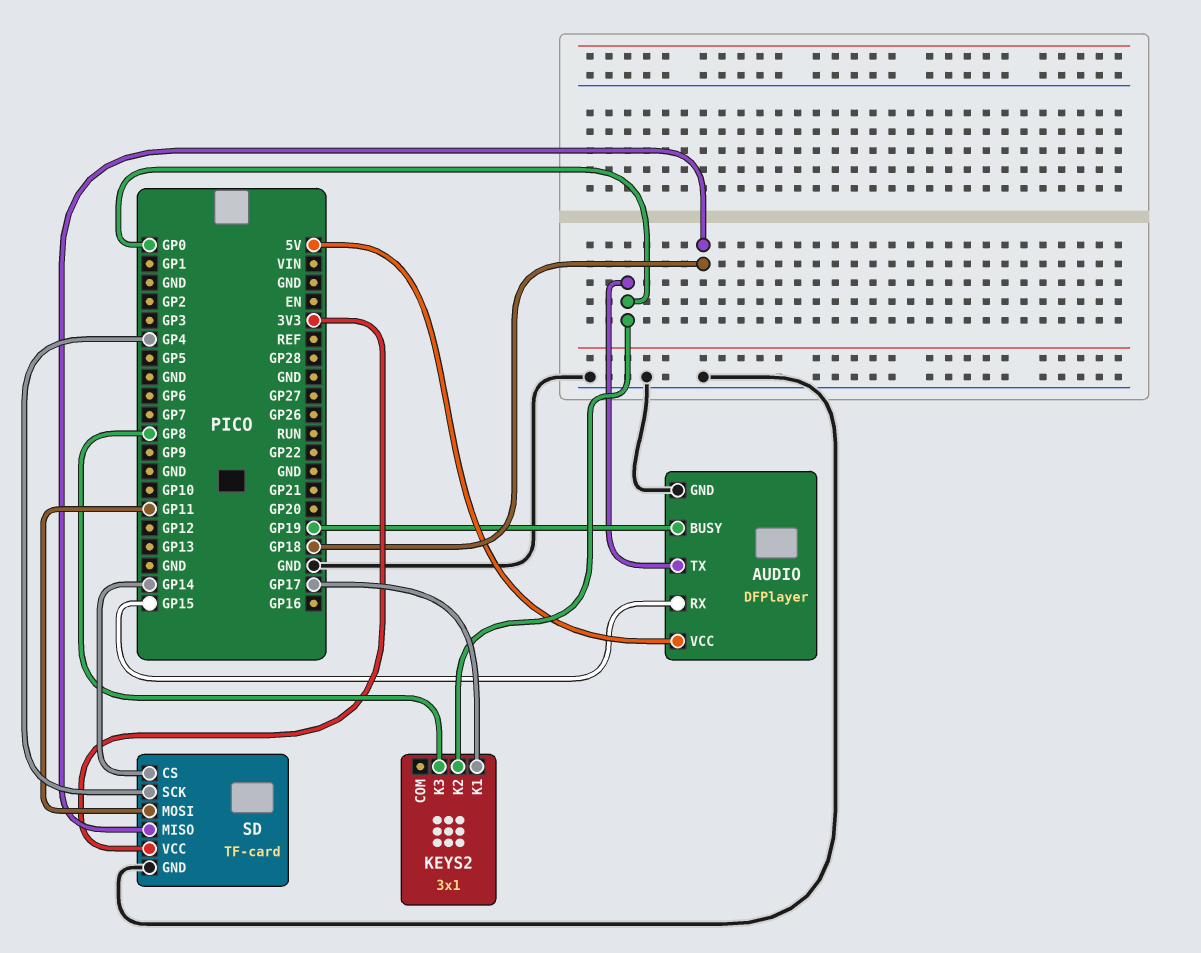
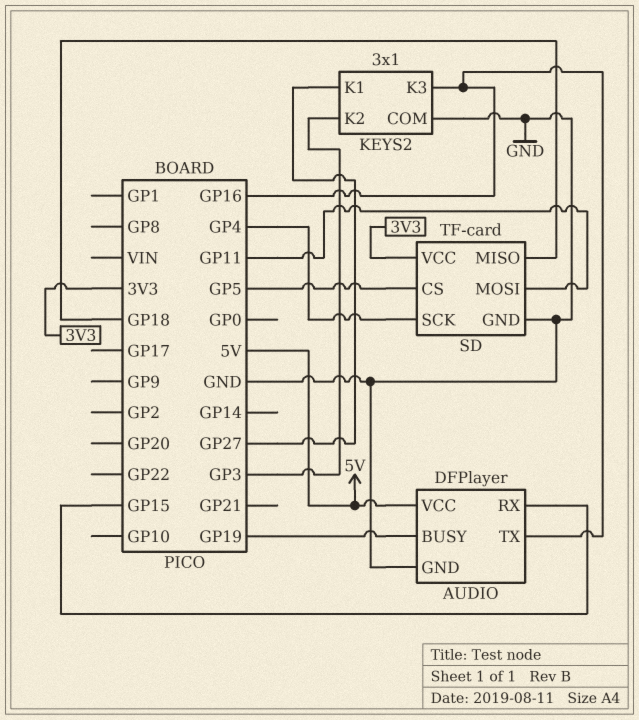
AUDIO pin TX: GP0 -> GP16
KEYS2 pin COM: none -> GND
KEYS2 pin K1: GP17 -> GP27
KEYS2 pin K2: GP0 -> GP3
KEYS2 pin K3: GP8 -> GP16
SD pin CS: GP14 -> GP5

